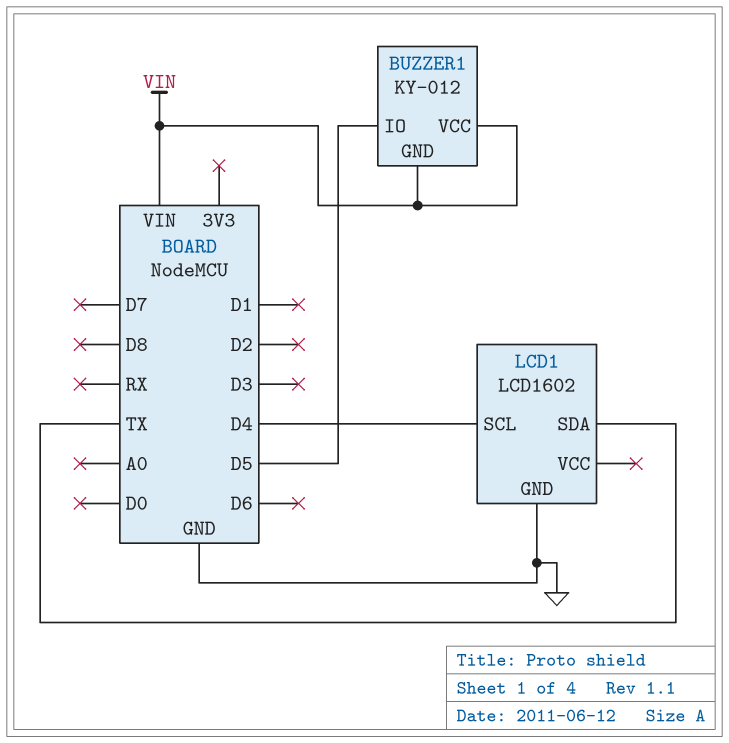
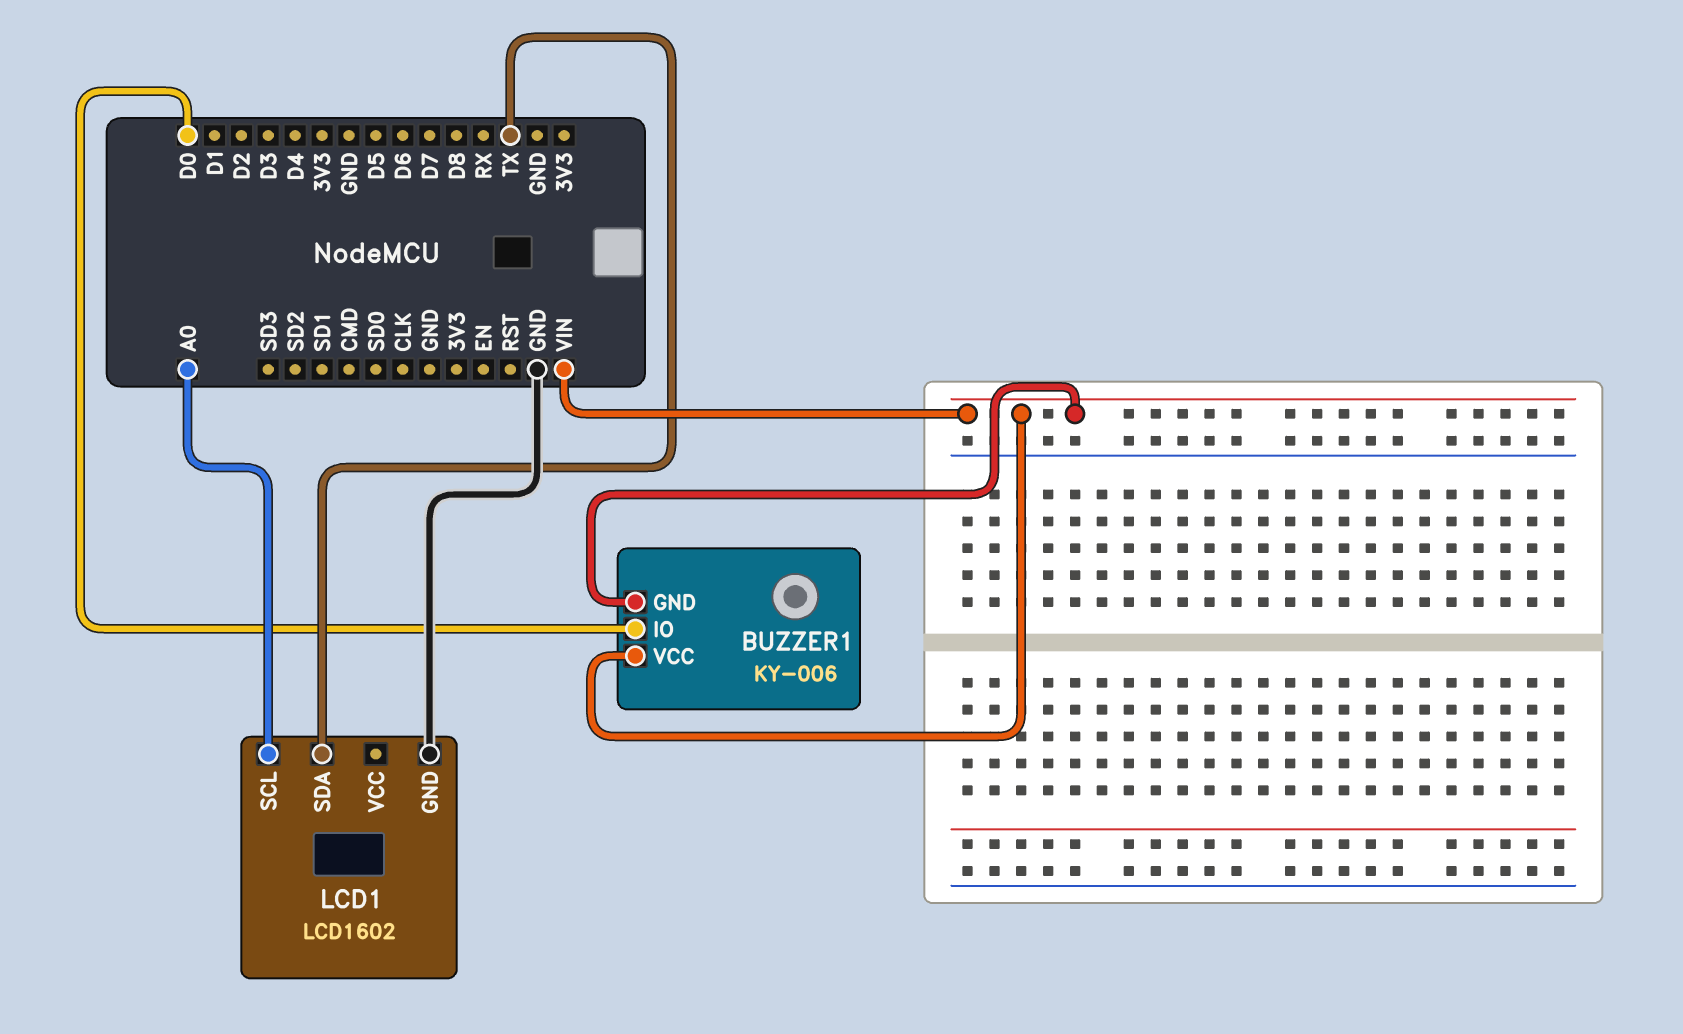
BUZZER1: KY-012 -> KY-006
BUZZER1 pin IO: D5 -> D0
LCD1 pin SCL: D4 -> A0

